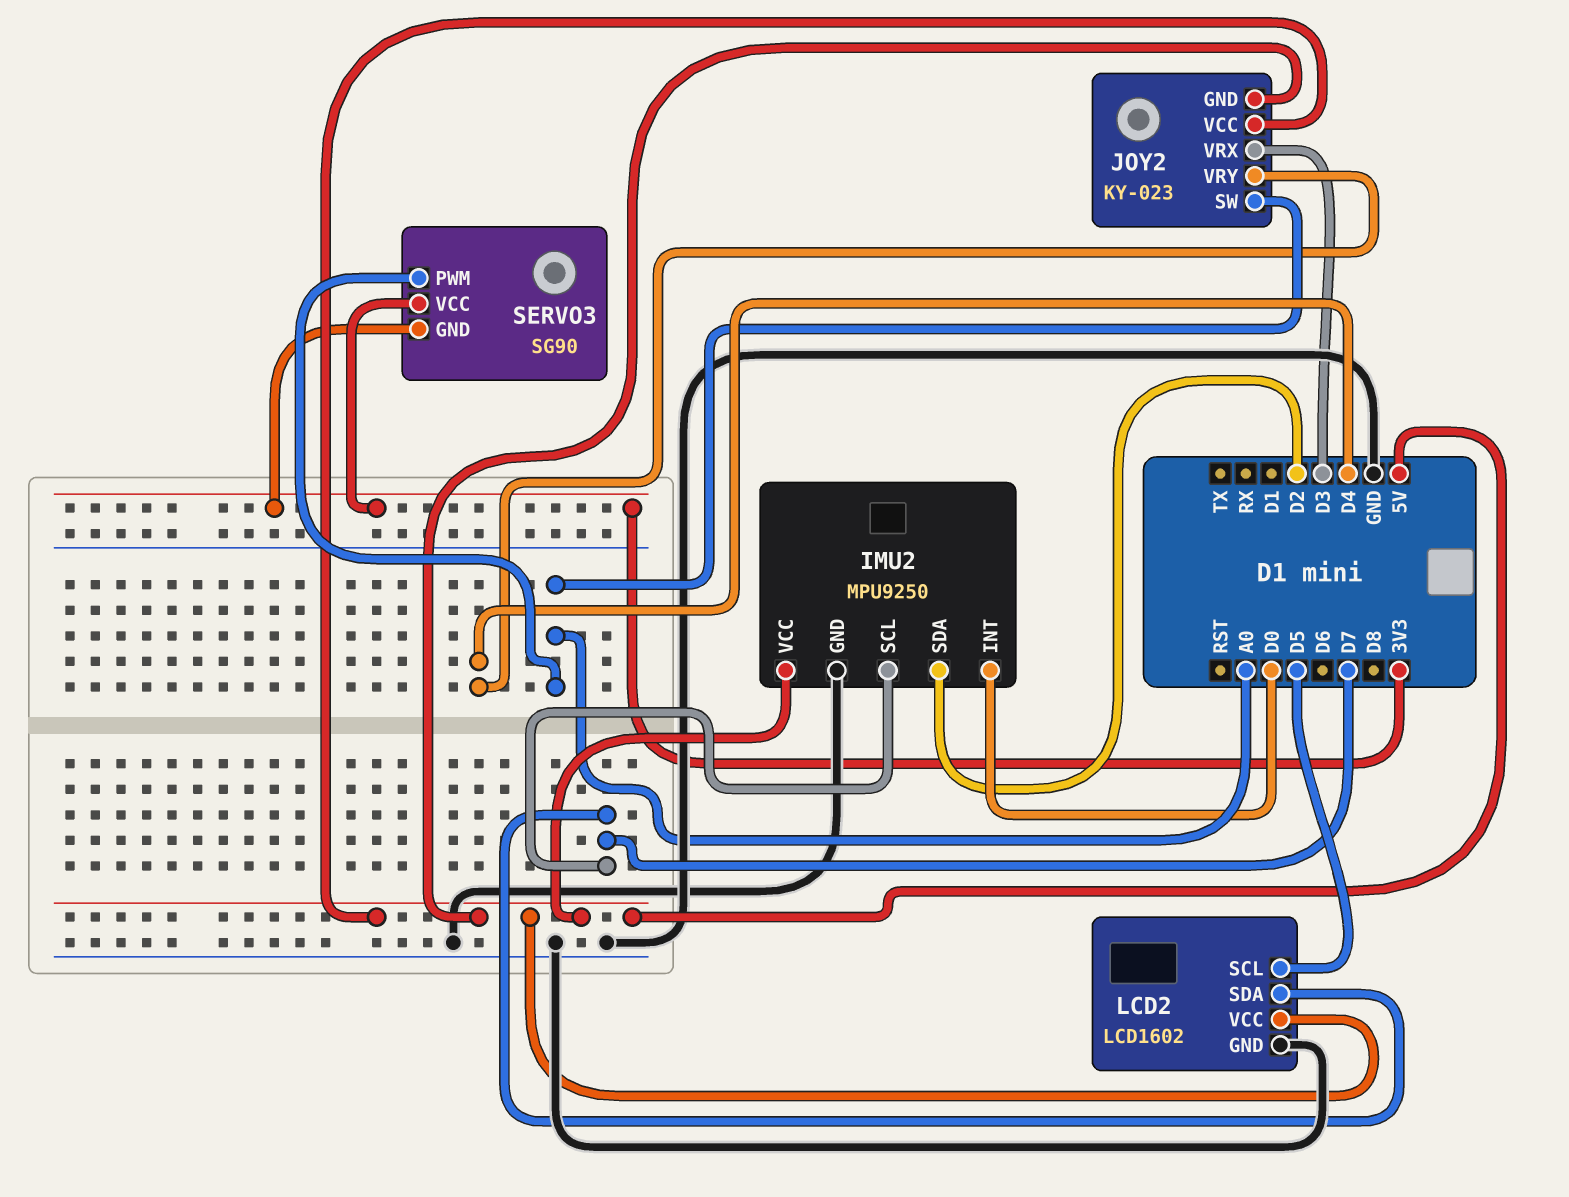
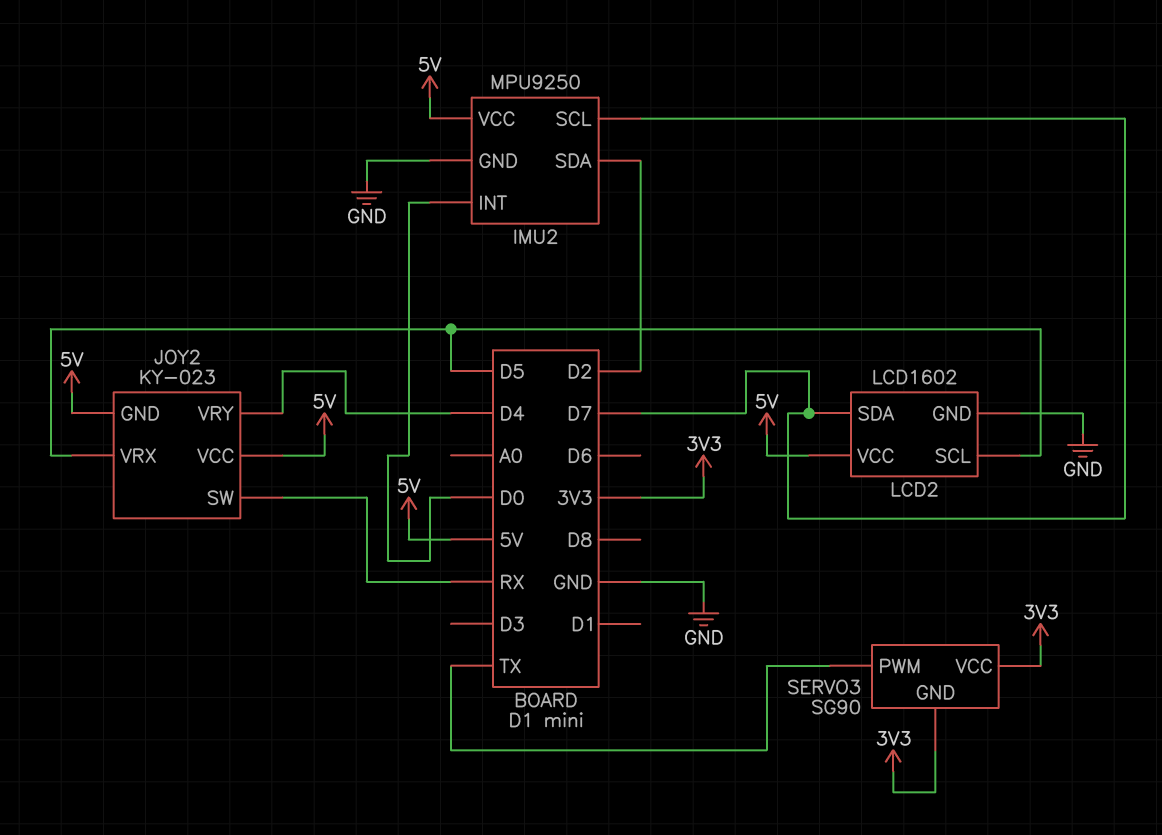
JOY2 pin SW: A0 -> RX
JOY2 pin VRX: D3 -> D5
SERVO3 pin PWM: A0 -> TX

